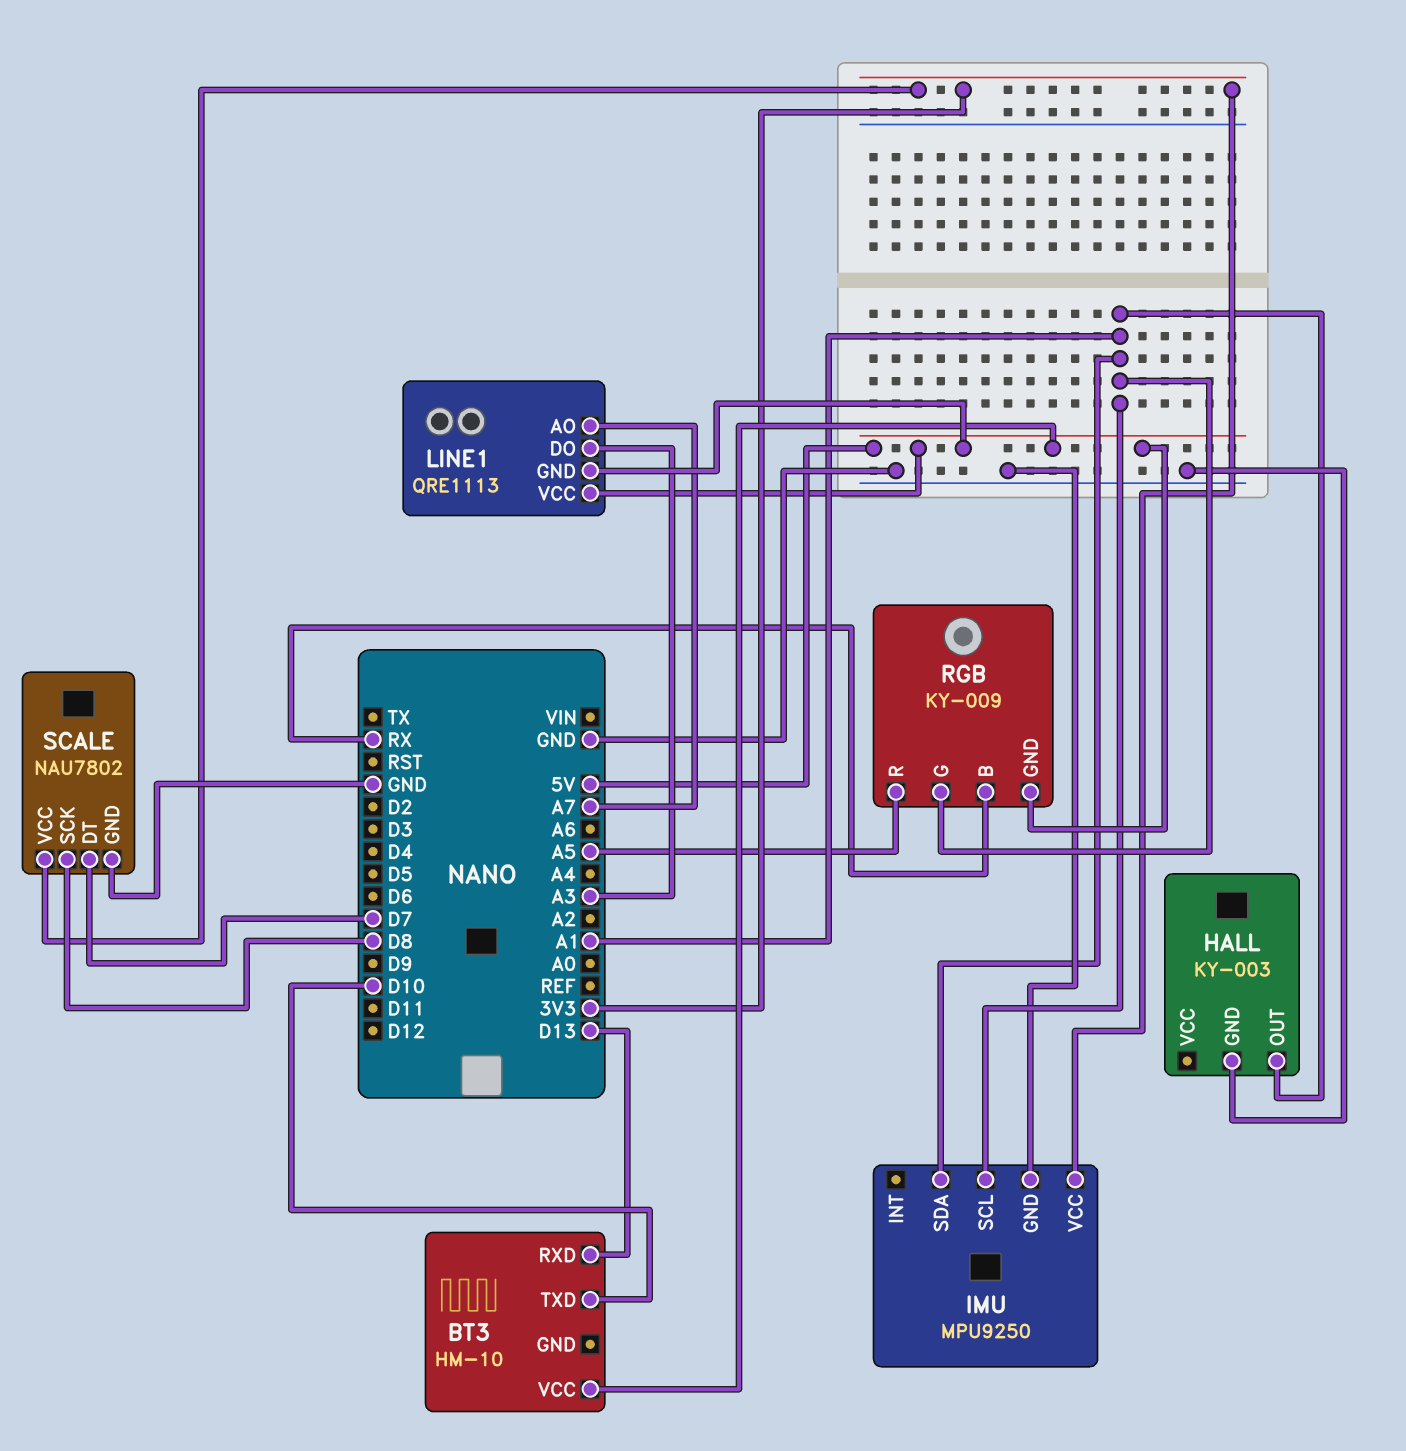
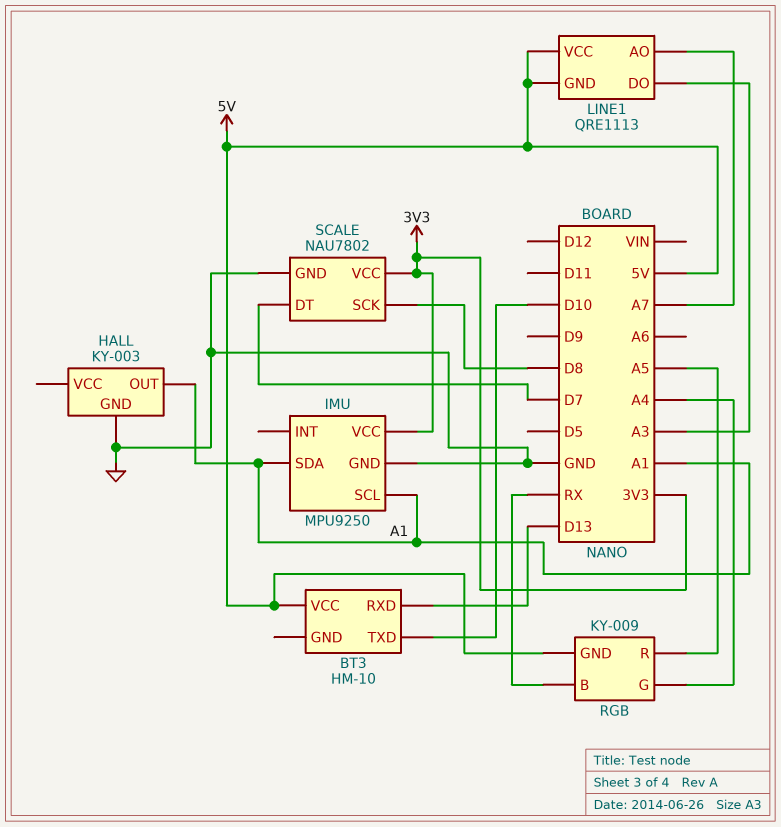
RGB pin G: A1 -> A4

